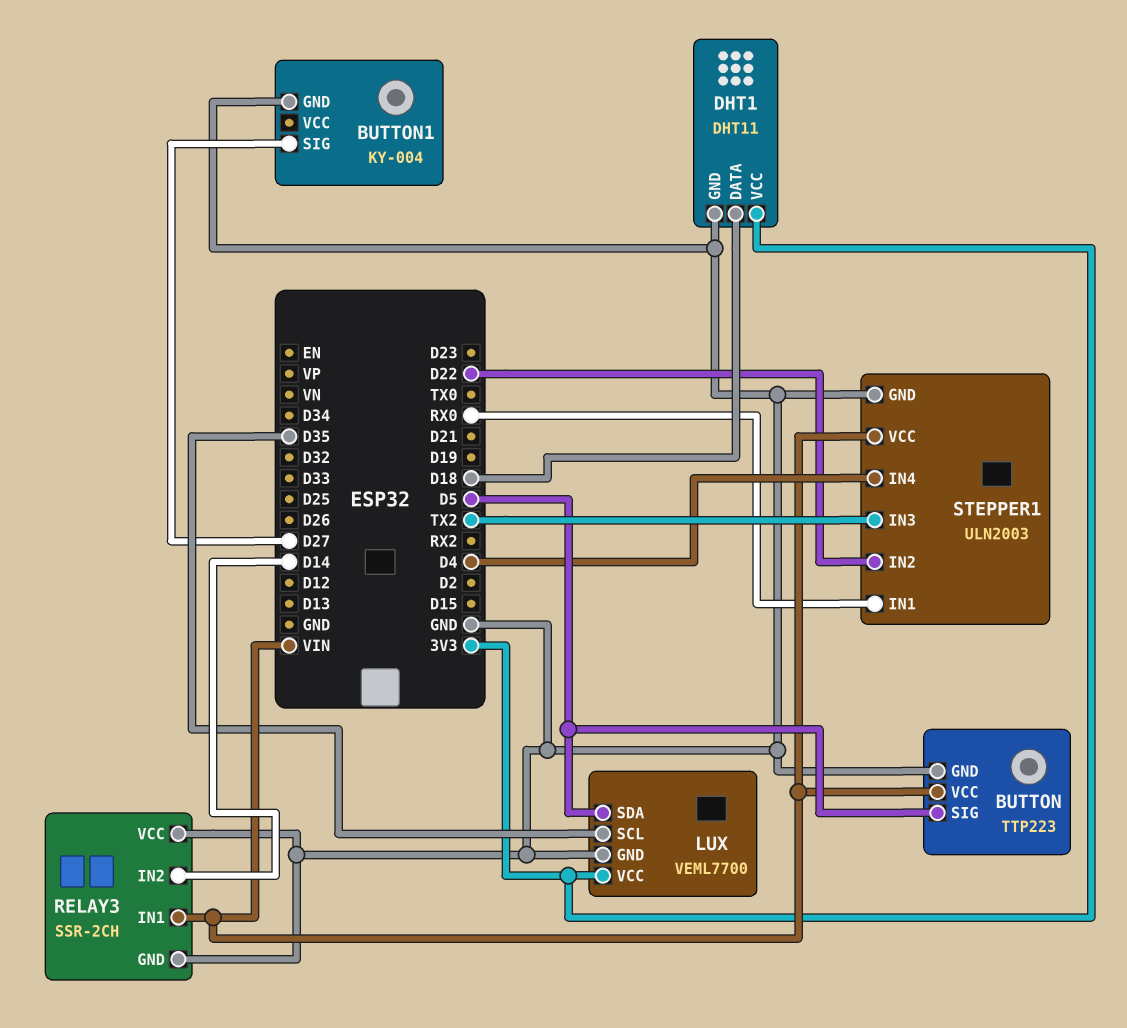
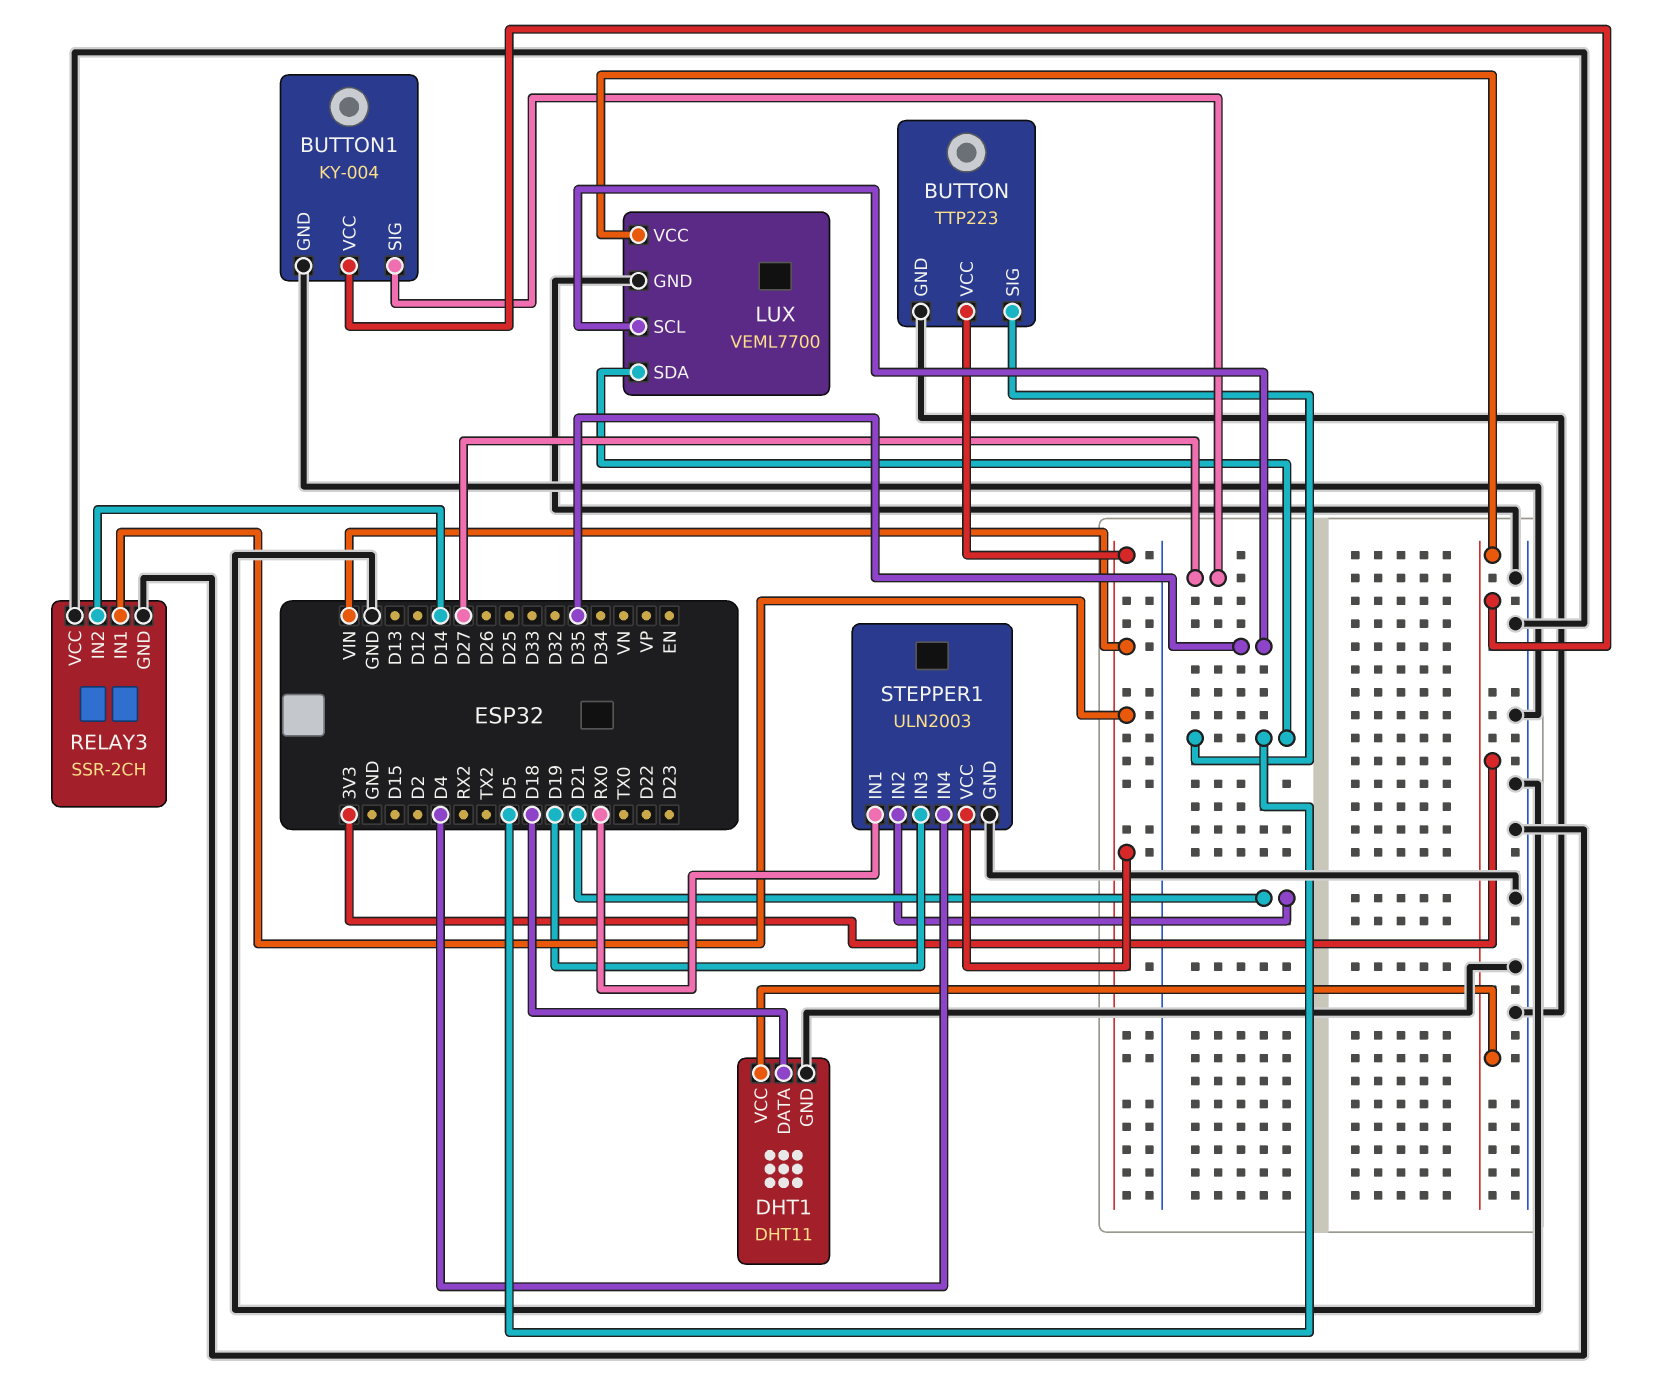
BUTTON1 pin VCC: none -> 3V3
STEPPER1 pin IN2: D22 -> D21
STEPPER1 pin IN3: TX2 -> D19

